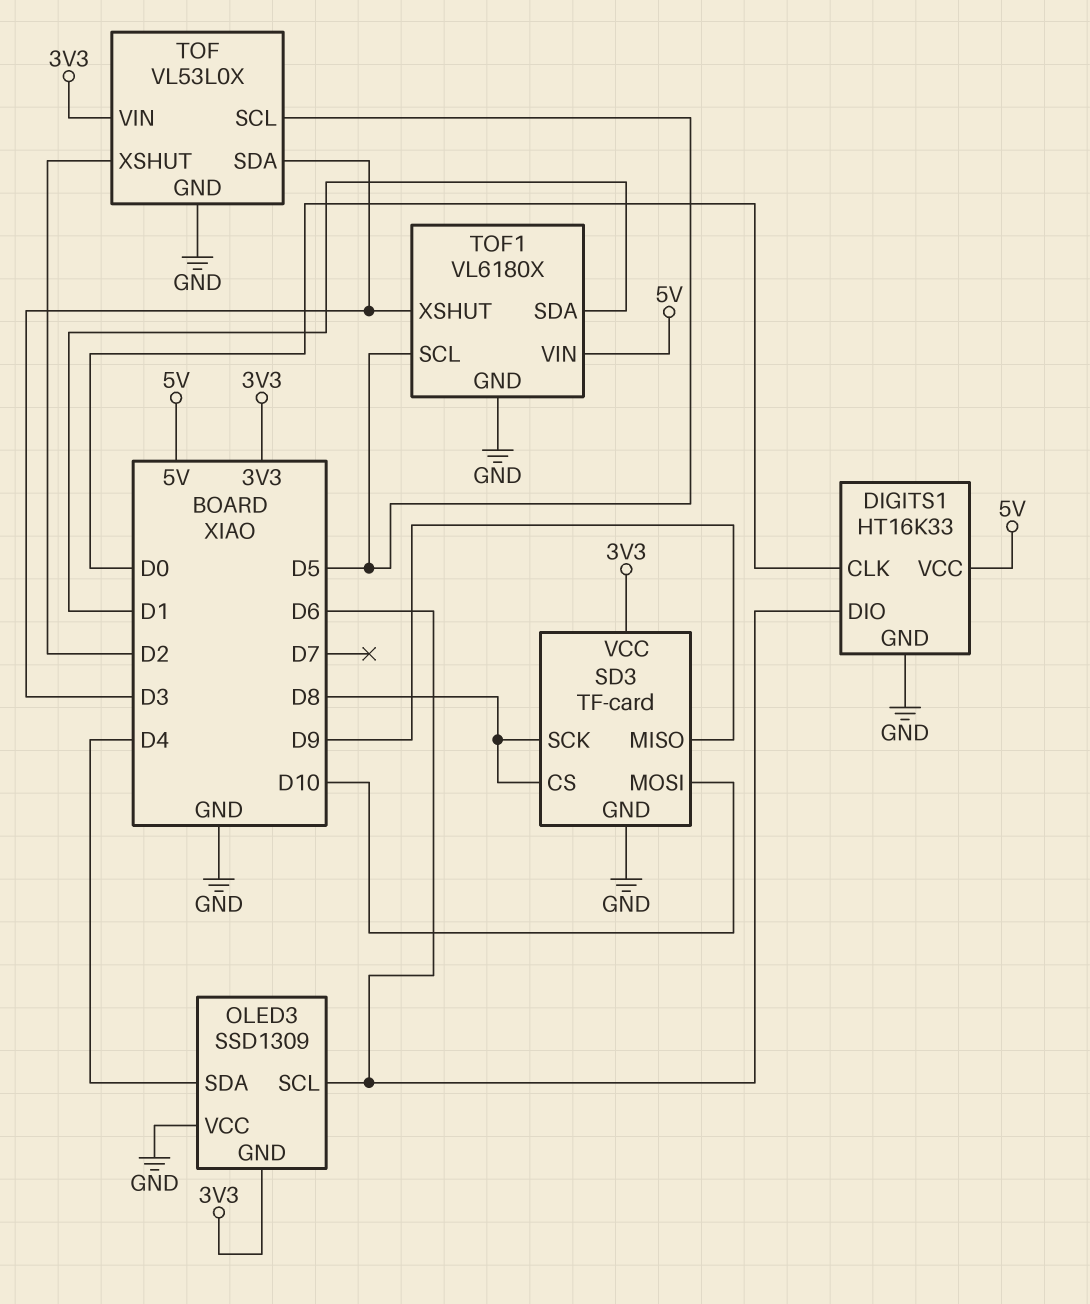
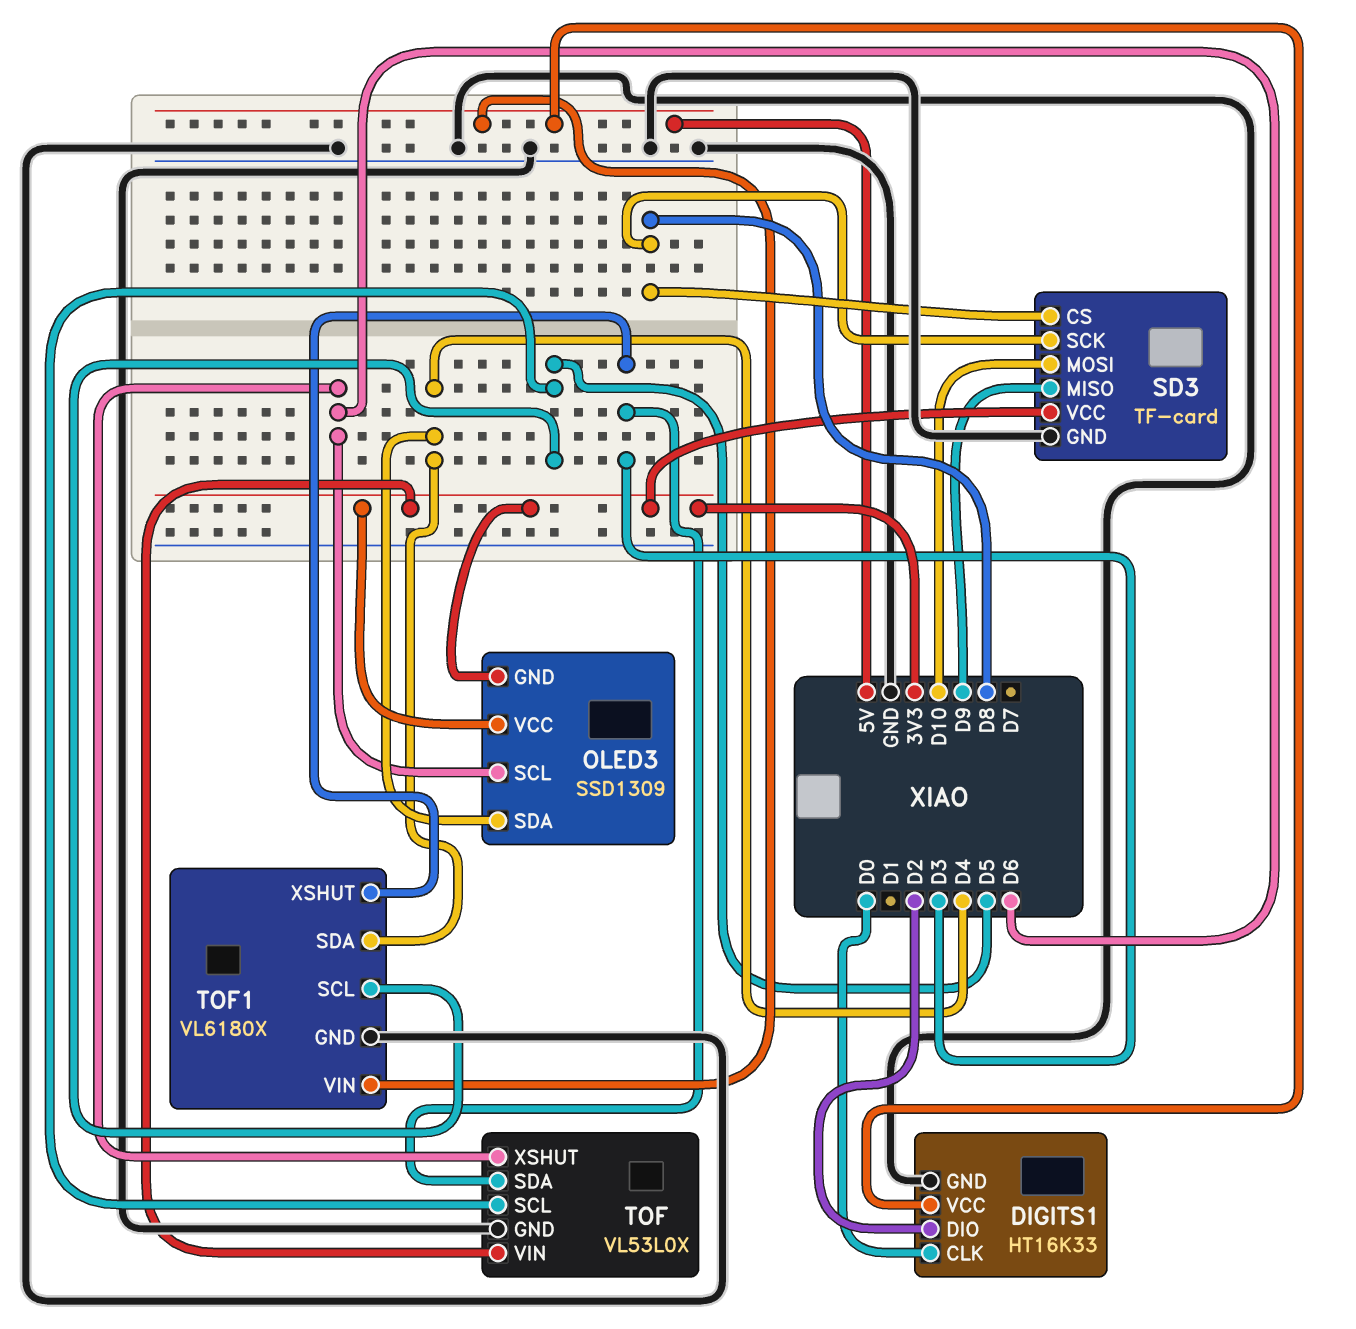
DIGITS1 pin DIO: D6 -> D2
OLED3 pin VCC: GND -> 3V3
TOF pin XSHUT: D2 -> D6
TOF1 pin SDA: D1 -> D4

